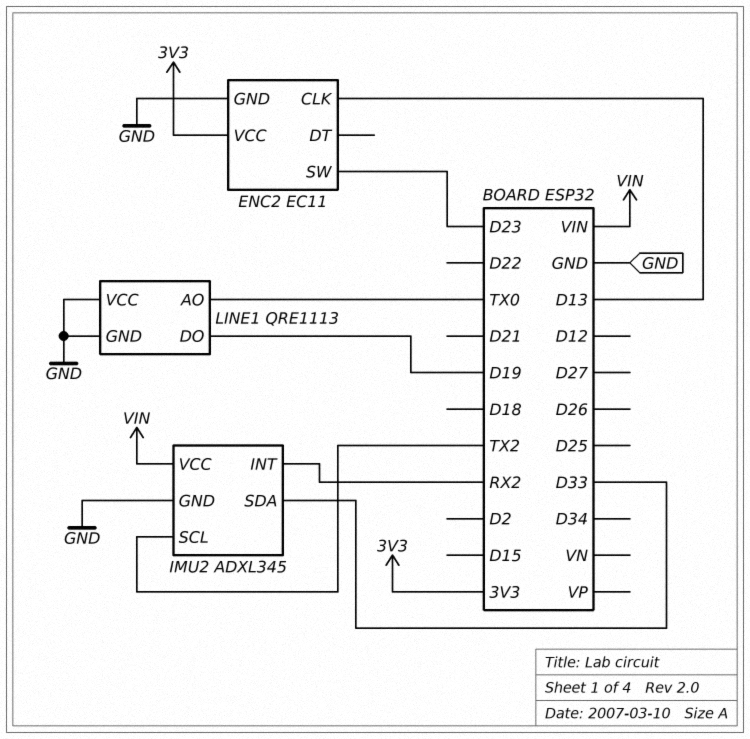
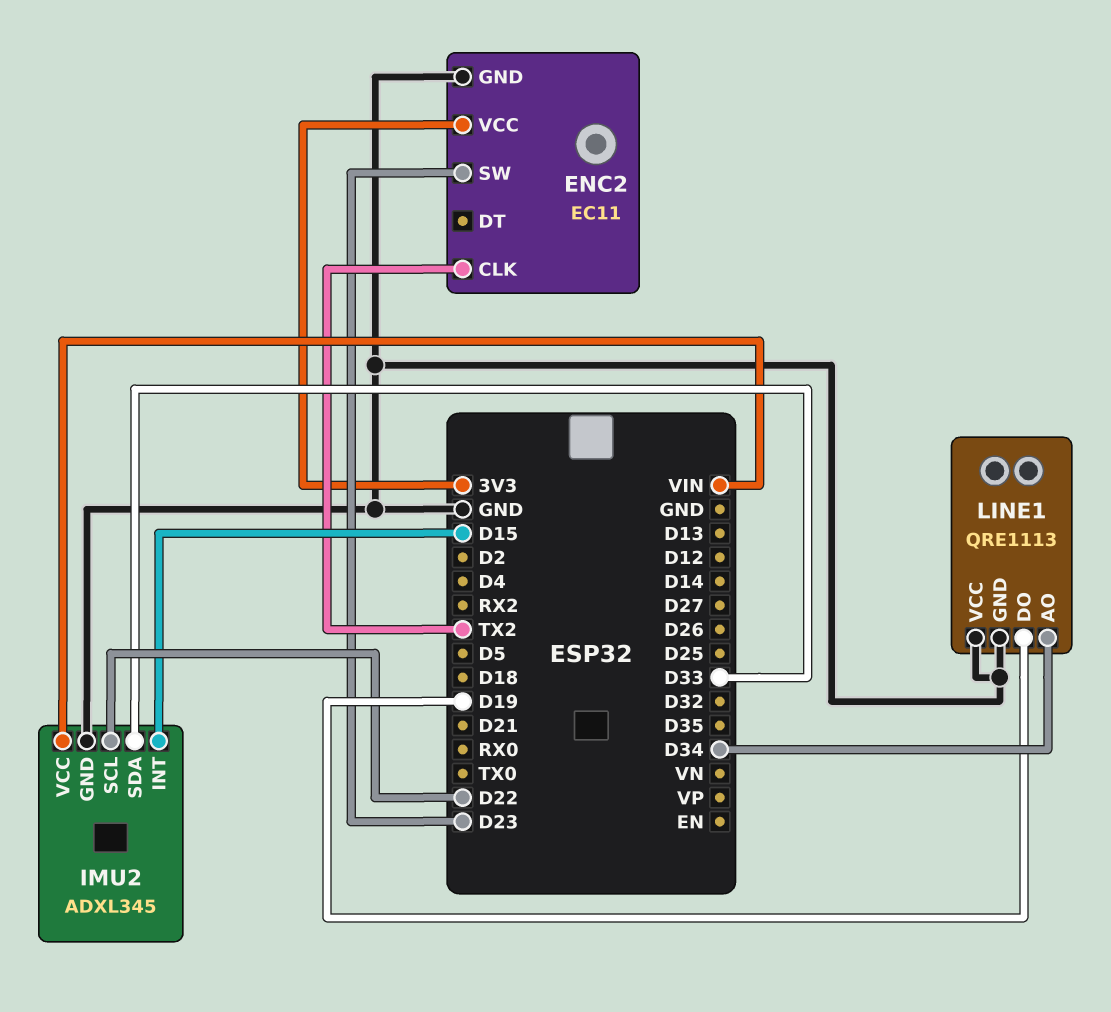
ENC2 pin CLK: D13 -> TX2
IMU2 pin INT: RX2 -> D15
IMU2 pin SCL: TX2 -> D22
LINE1 pin AO: TX0 -> D34

